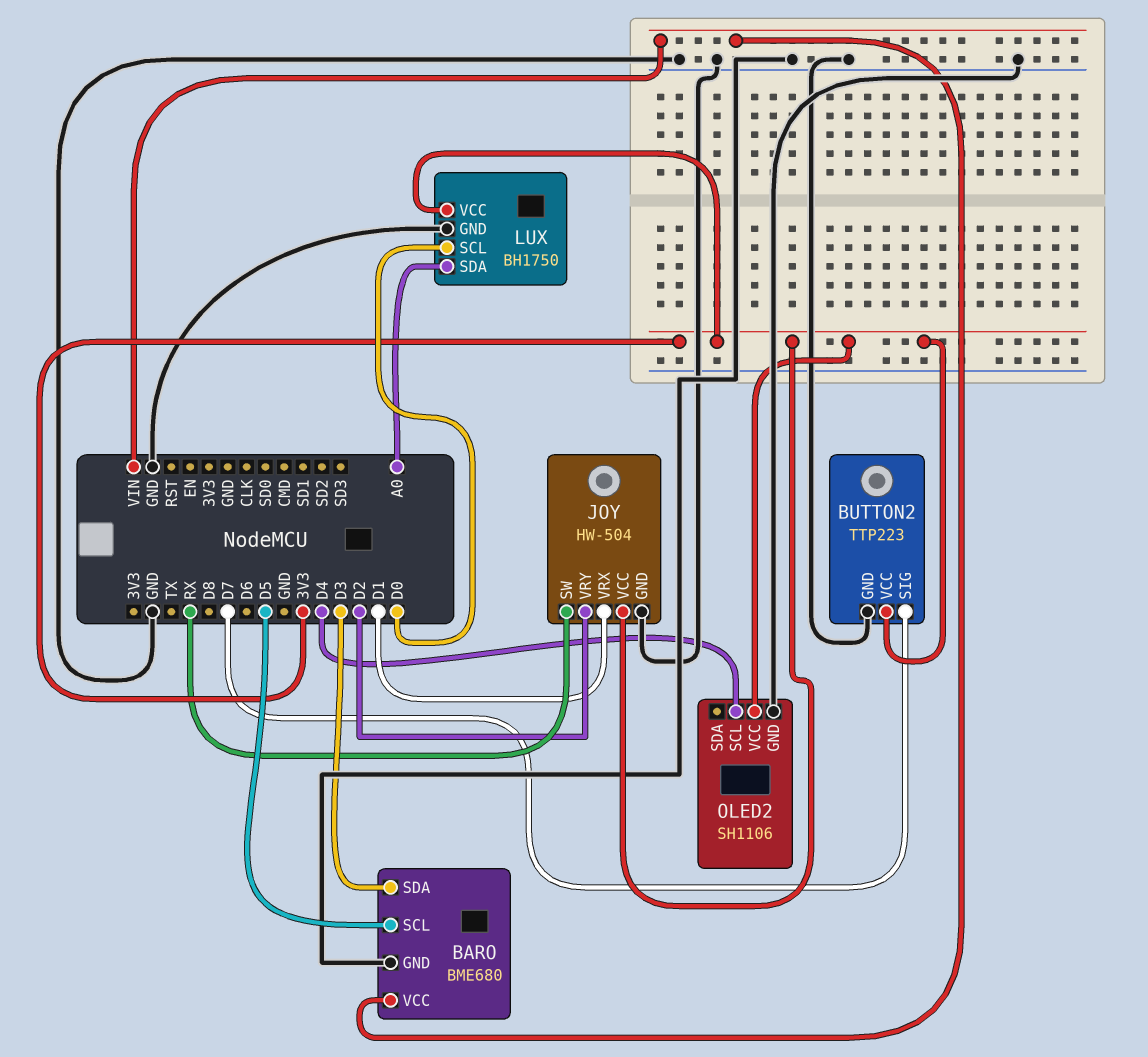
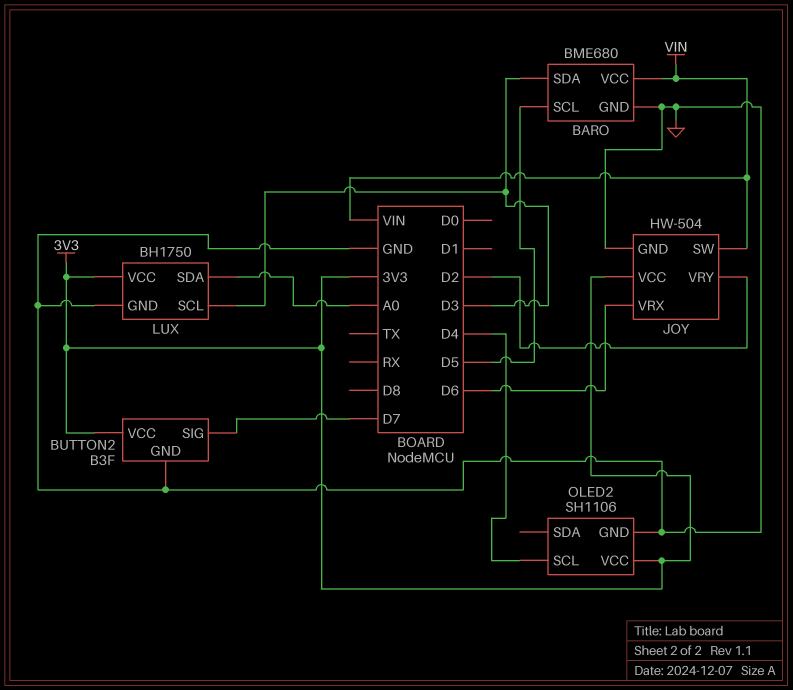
BUTTON2: TTP223 -> B3F
JOY pin SW: RX -> VIN
JOY pin VRX: D1 -> D6
LUX pin SCL: D0 -> D3

